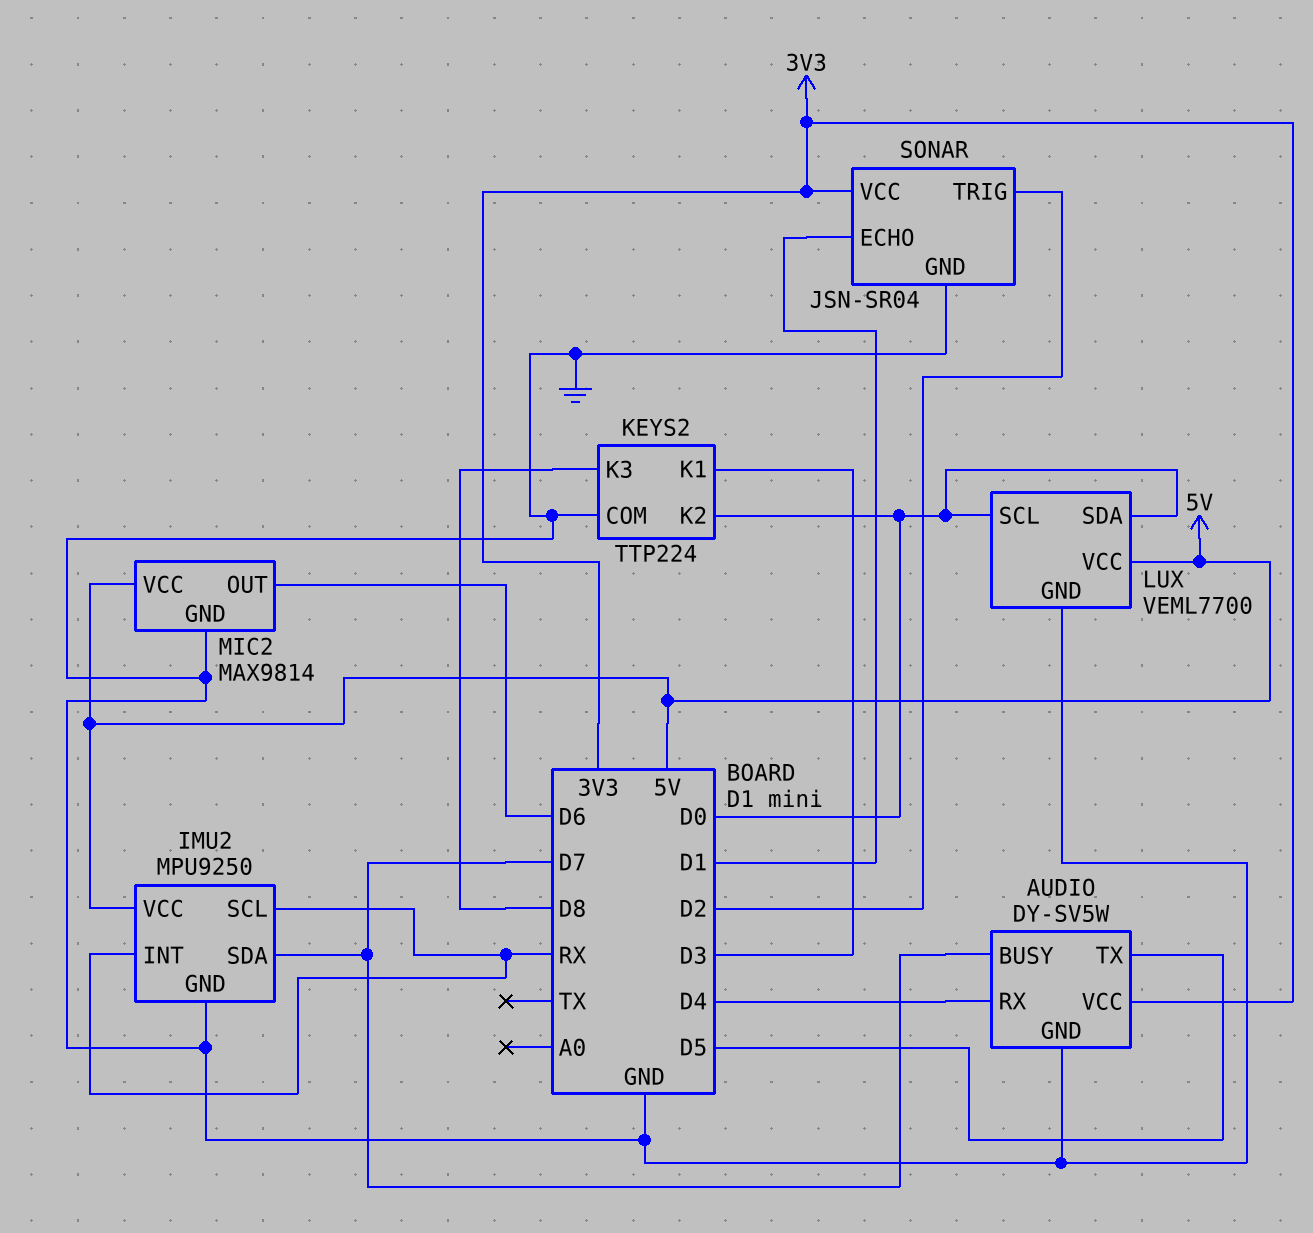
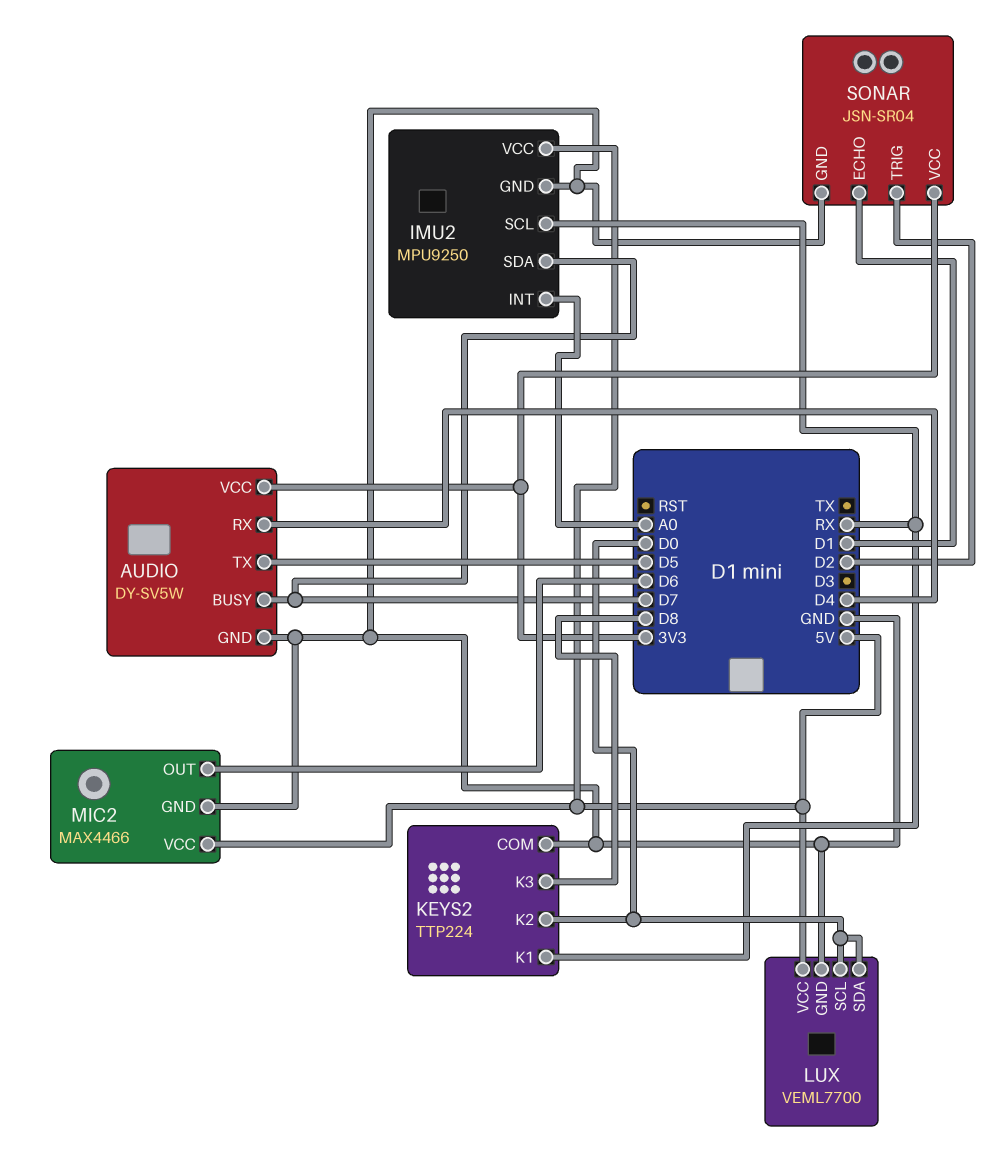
IMU2 pin INT: RX -> A0
KEYS2 pin K1: D3 -> RX
MIC2: MAX9814 -> MAX4466

